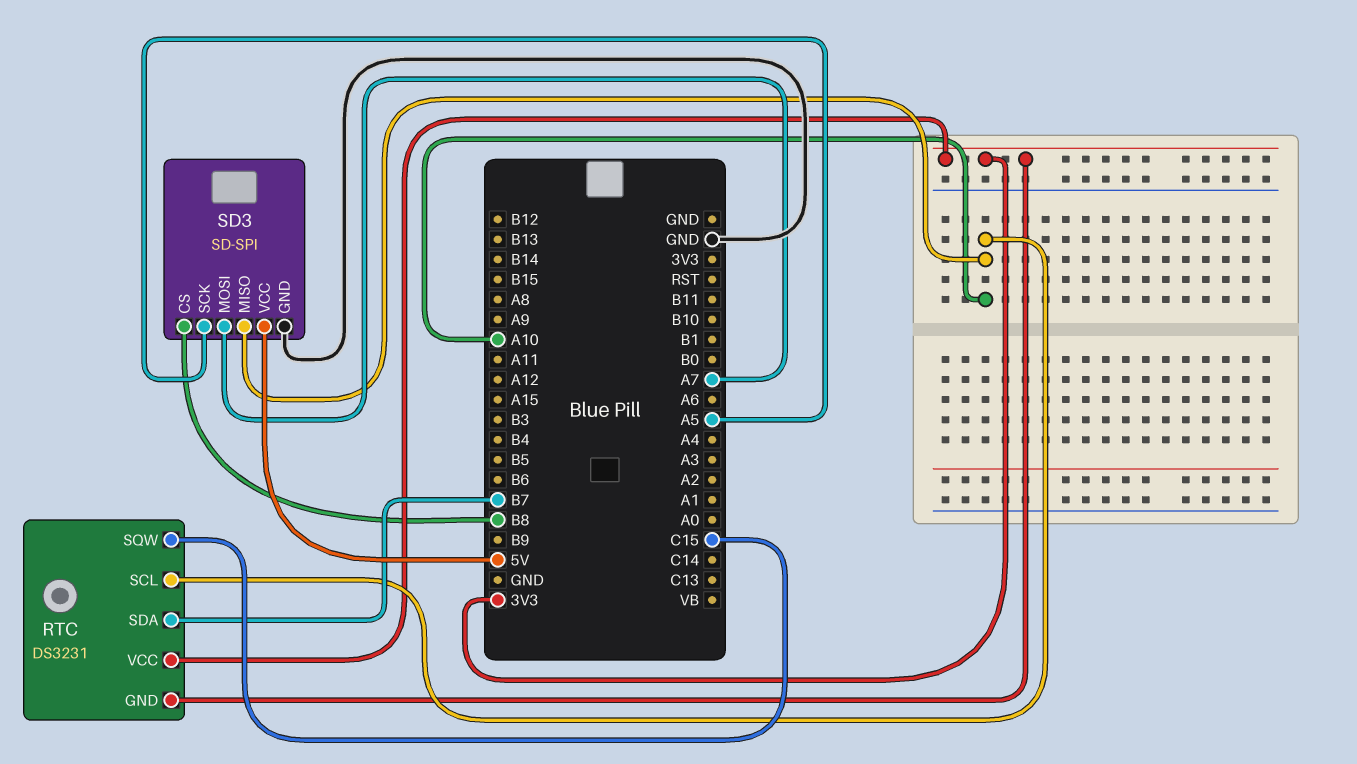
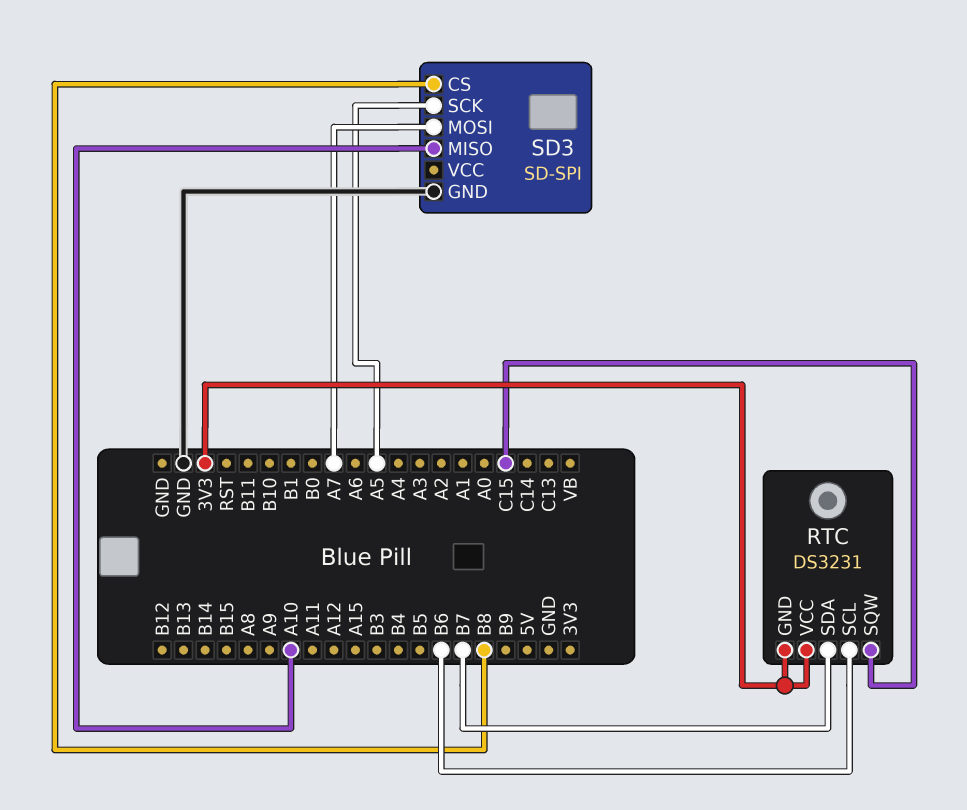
RTC pin SCL: A10 -> B6
SD3 pin VCC: 5V -> none

